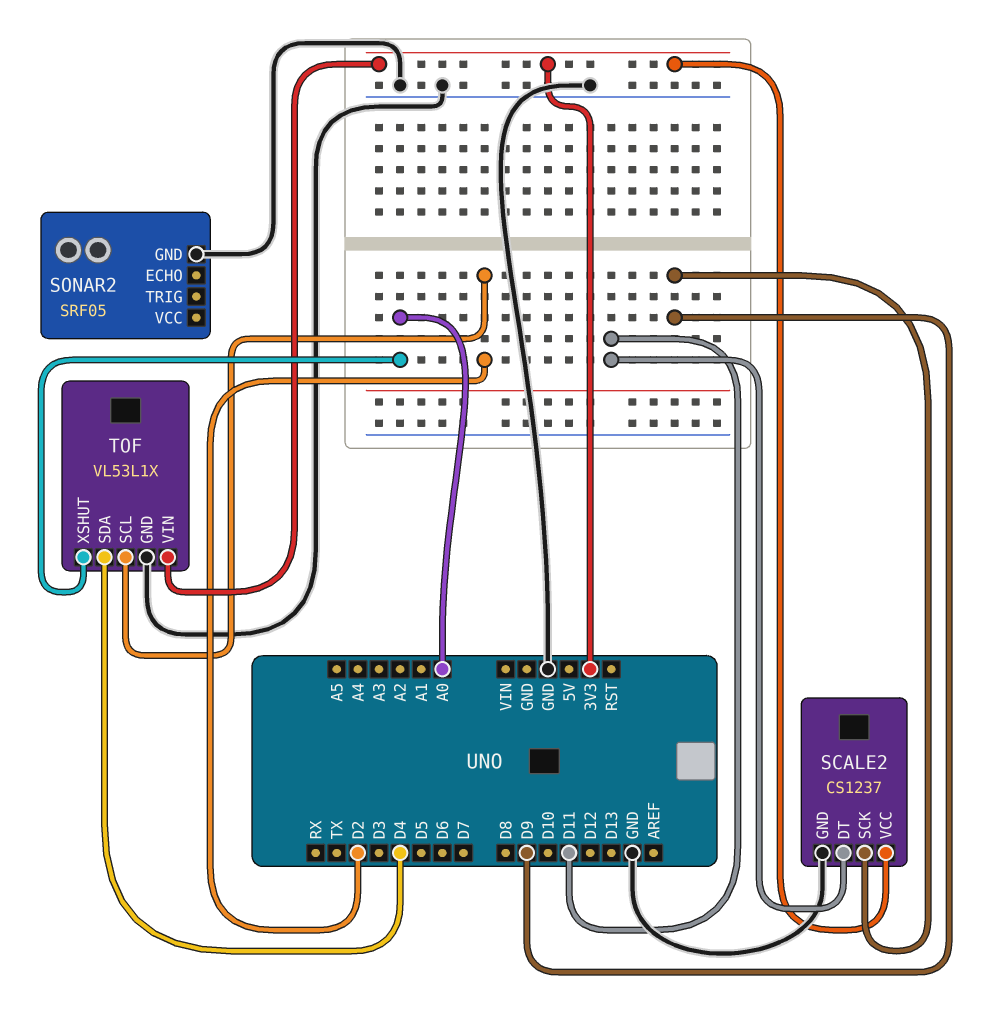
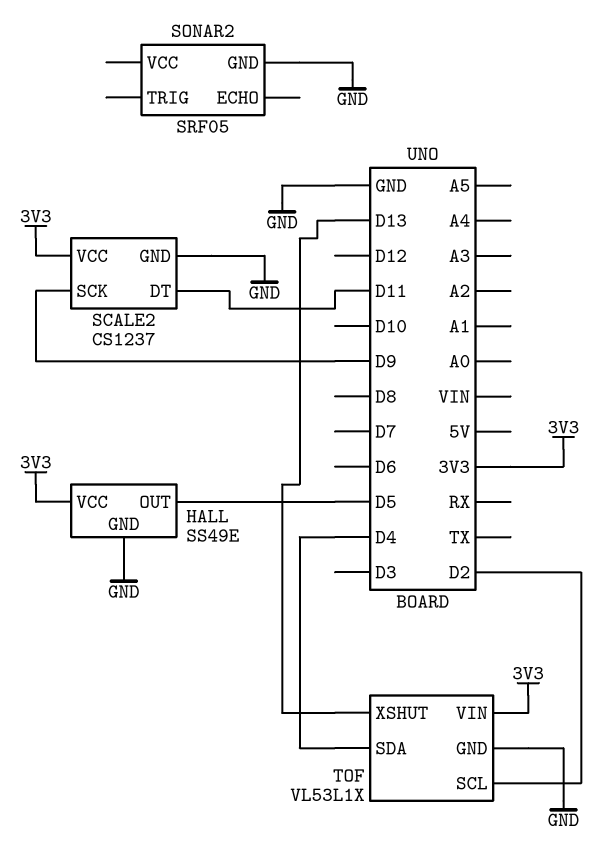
HALL: none -> SS49E
HALL pin GND: none -> GND
HALL pin OUT: none -> D5
HALL pin VCC: none -> 3V3
TOF pin XSHUT: A0 -> D13

